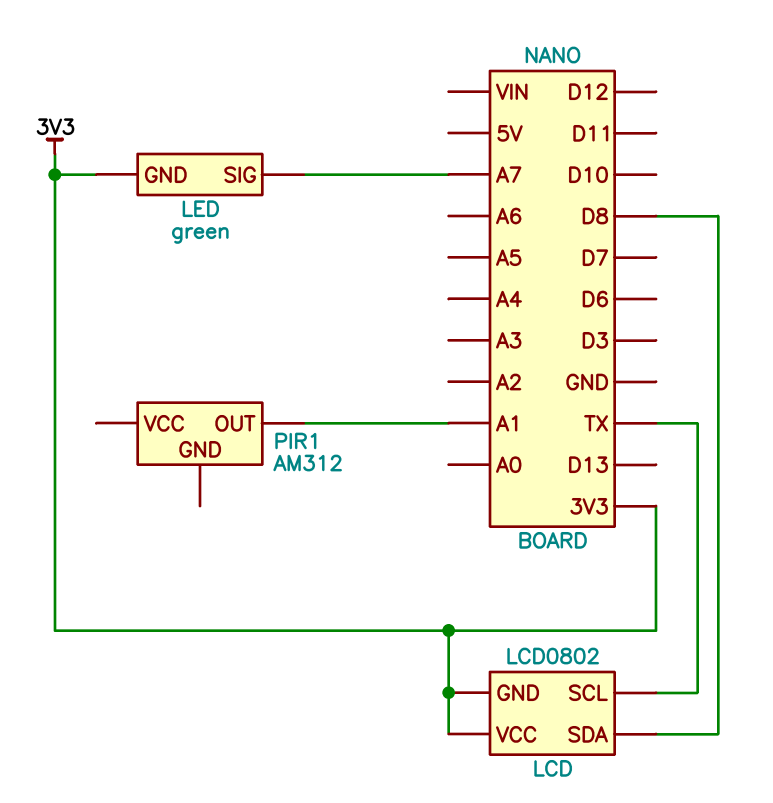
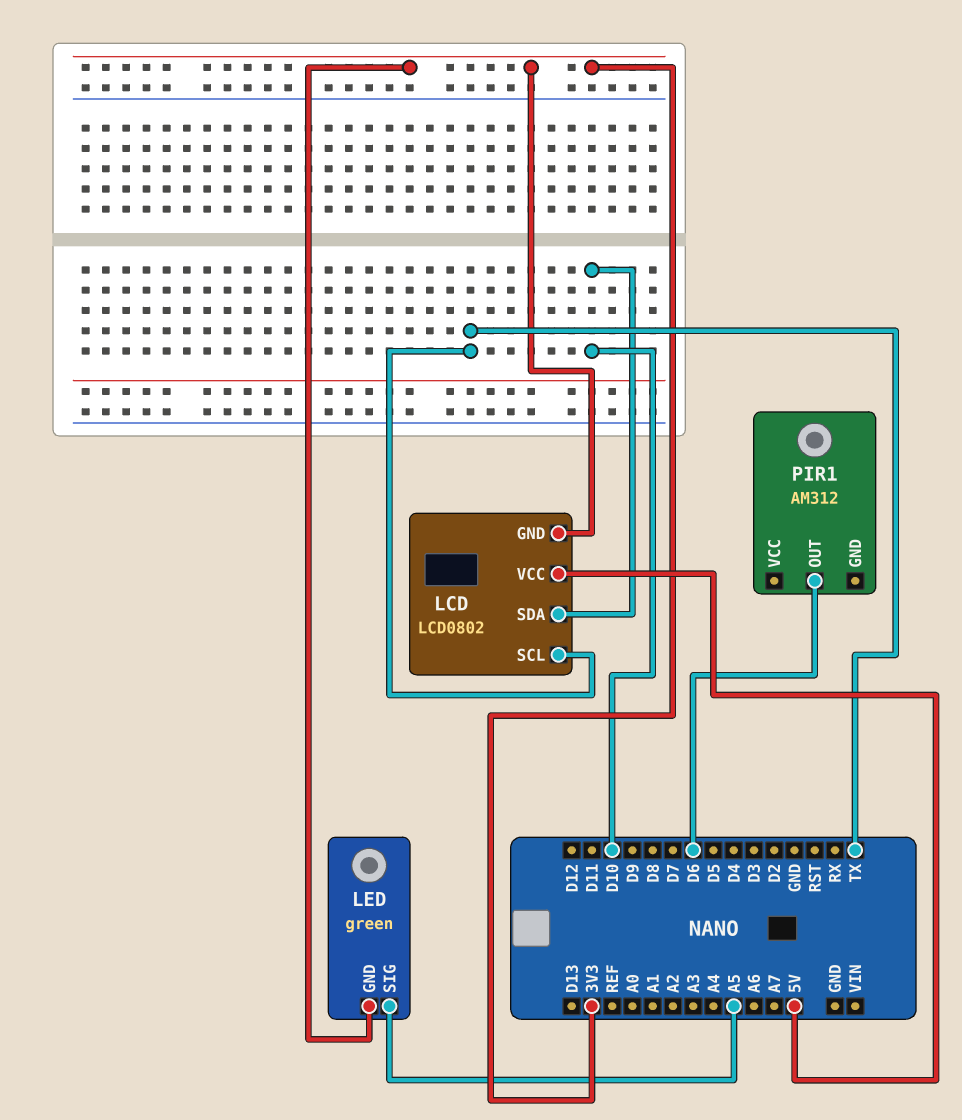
LCD pin SDA: D8 -> D10
LCD pin VCC: 3V3 -> 5V
LED pin SIG: A7 -> A5
PIR1 pin OUT: A1 -> D6

